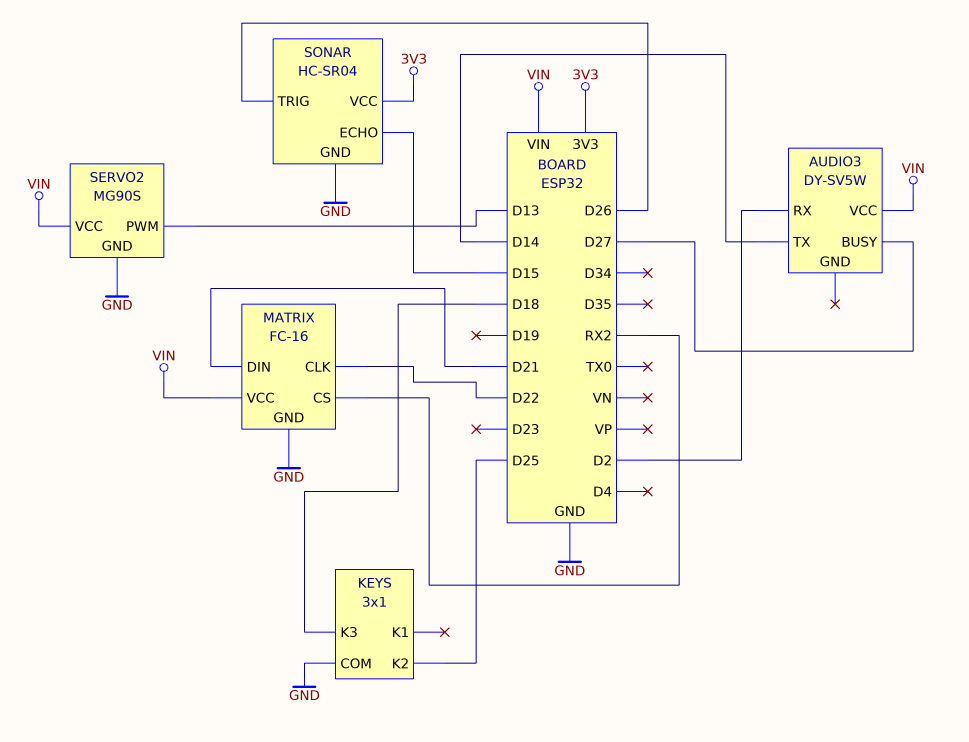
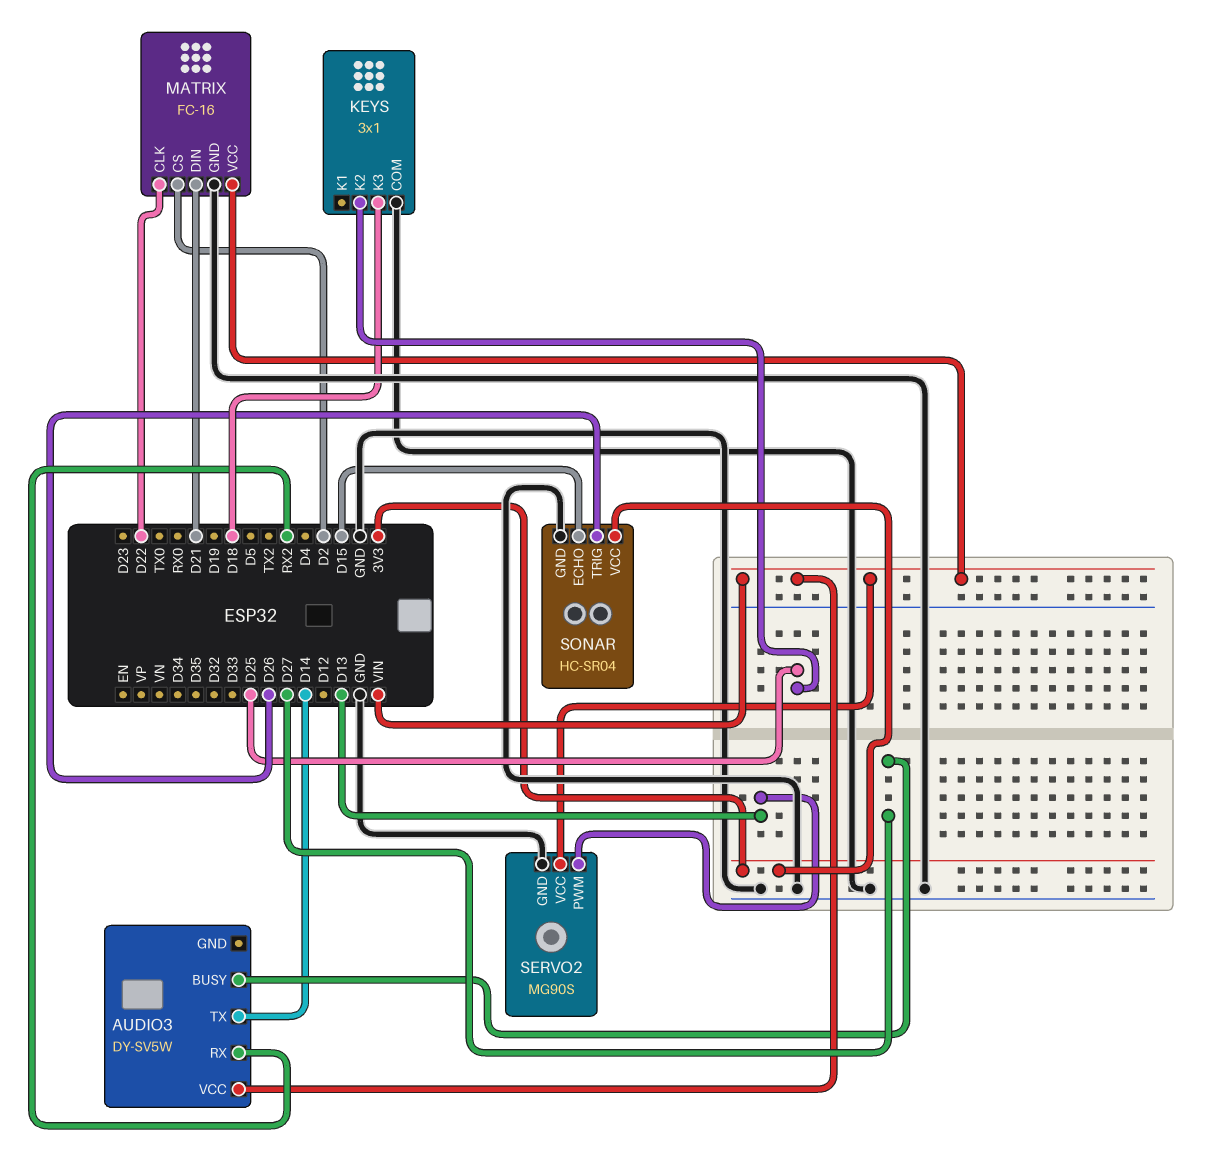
AUDIO3 pin RX: D2 -> RX2
MATRIX pin CS: RX2 -> D2

